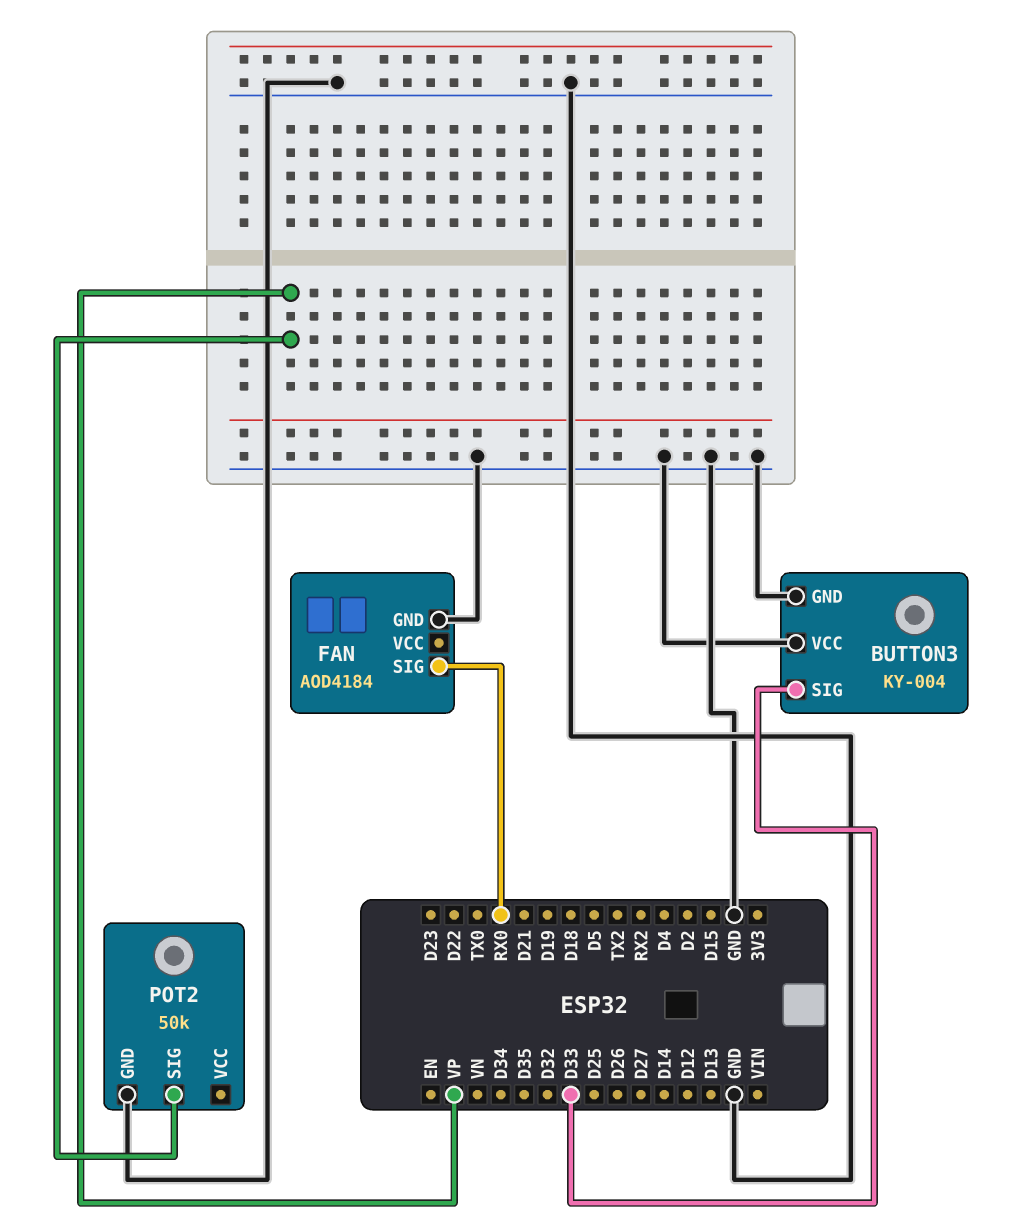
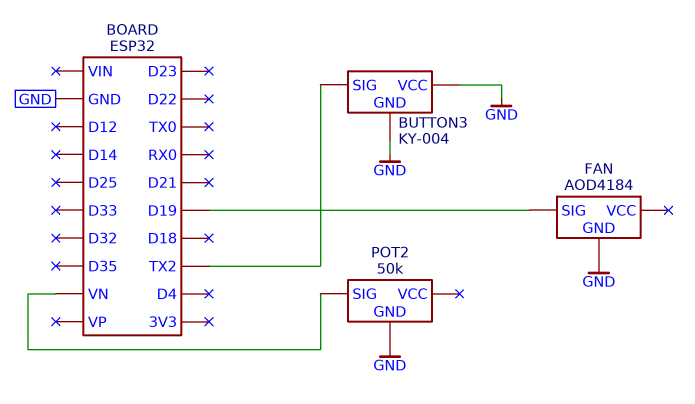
BUTTON3 pin SIG: D33 -> TX2
FAN pin SIG: RX0 -> D19
POT2 pin SIG: VP -> VN

